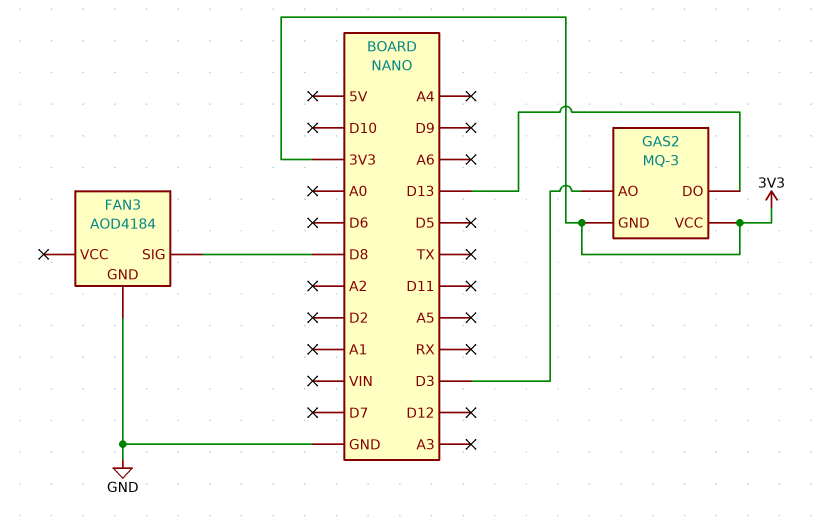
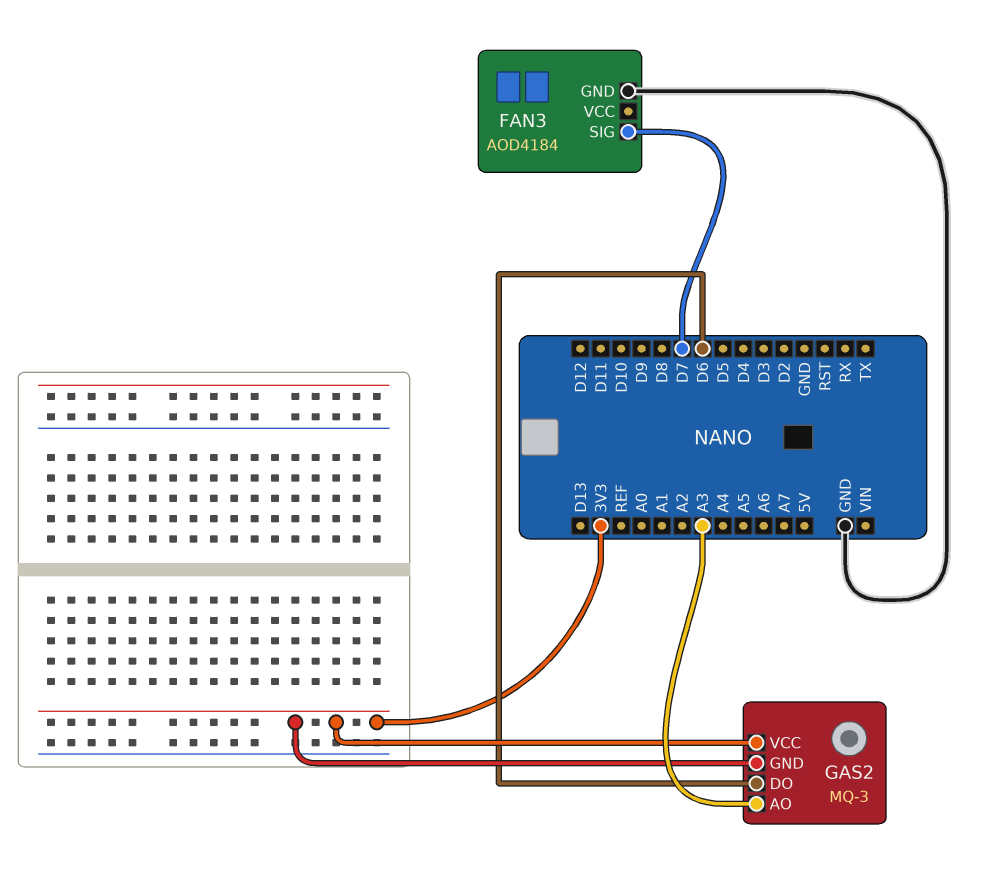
FAN3 pin SIG: D8 -> D7
GAS2 pin AO: D3 -> A3
GAS2 pin DO: D13 -> D6

